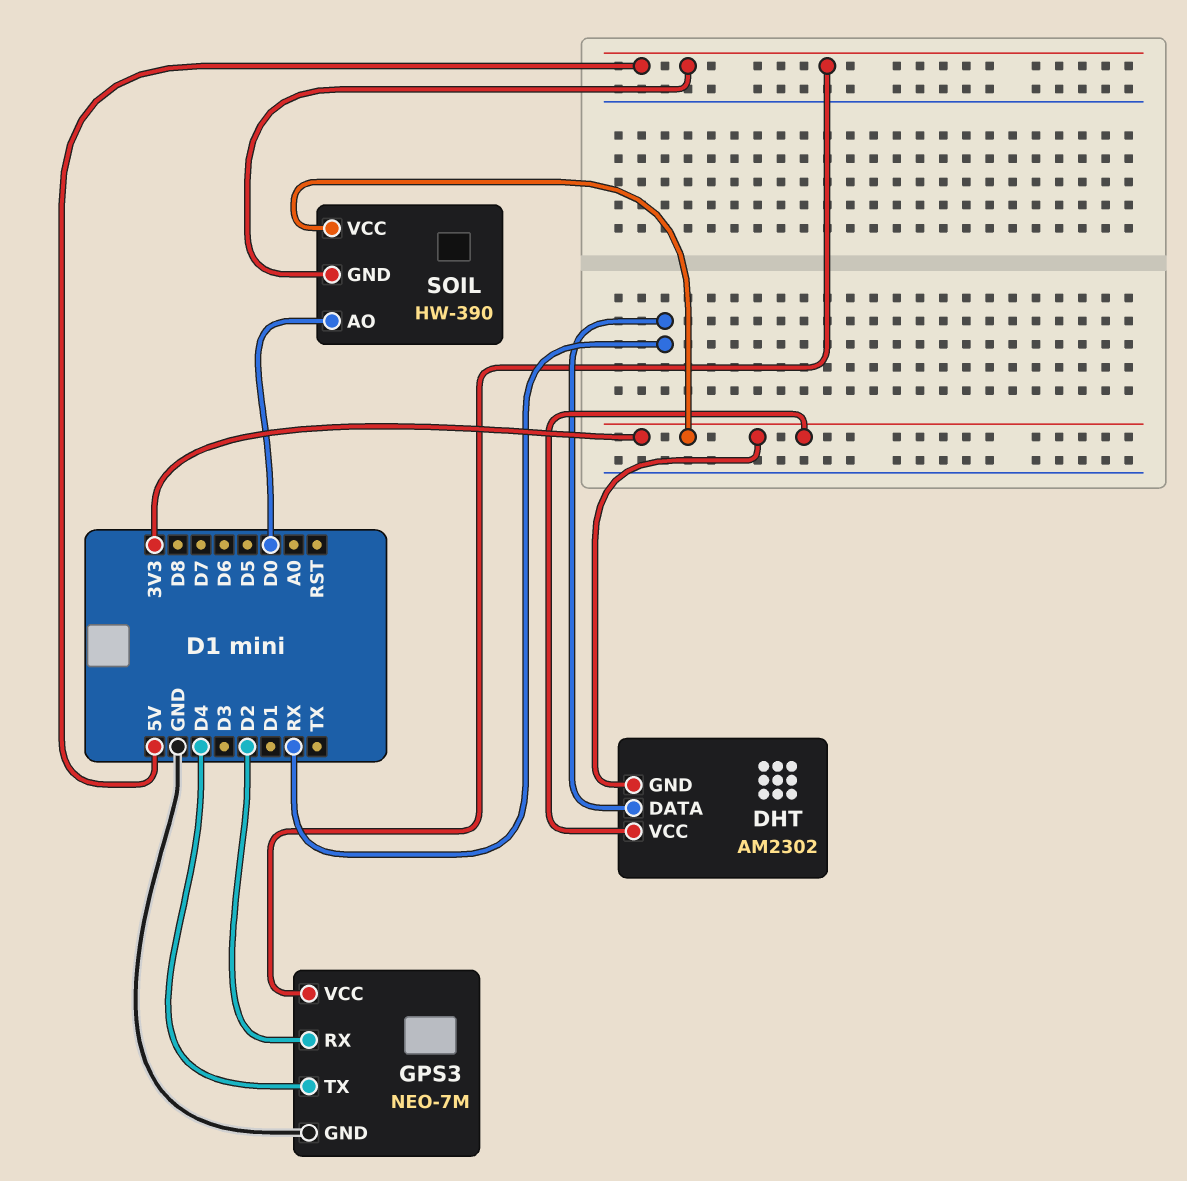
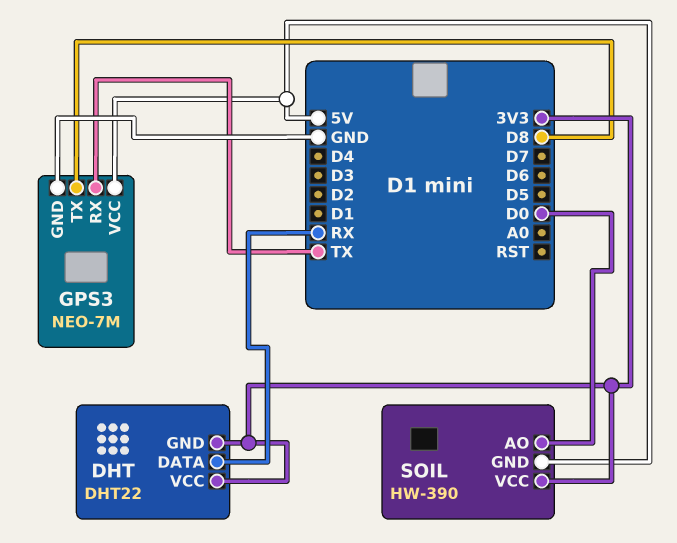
DHT: AM2302 -> DHT22
GPS3 pin RX: D2 -> TX
GPS3 pin TX: D4 -> D8

